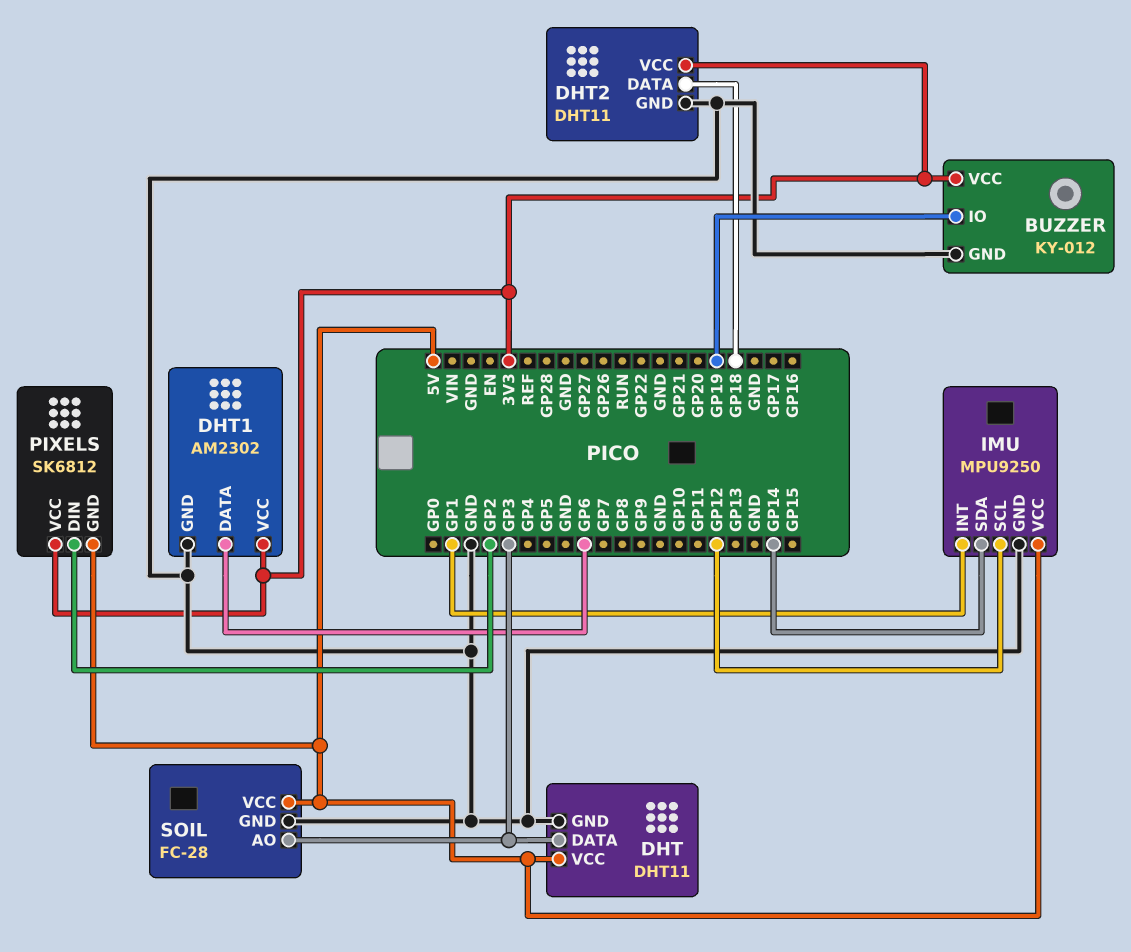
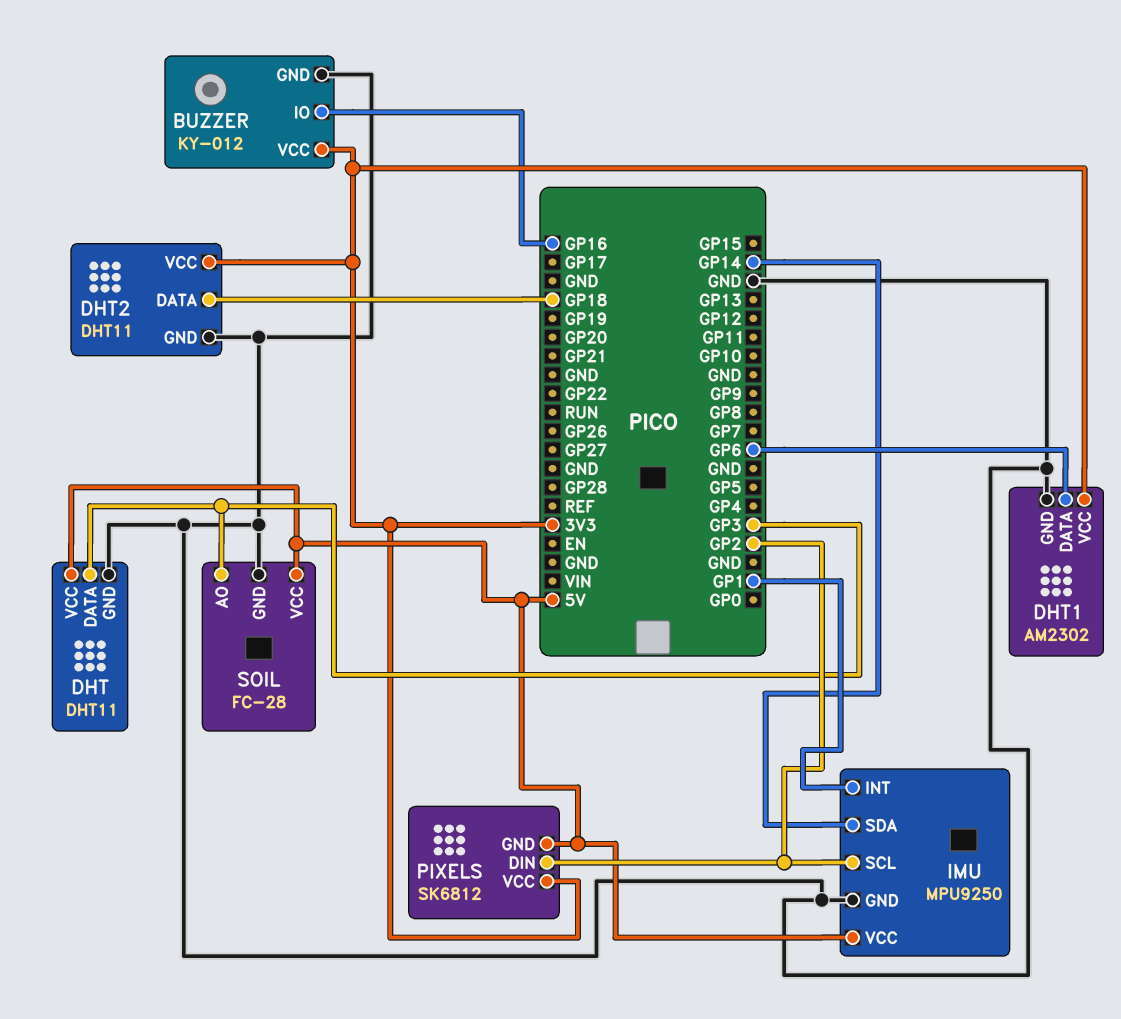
BUZZER pin IO: GP19 -> GP16
IMU pin SCL: GP12 -> GP2

